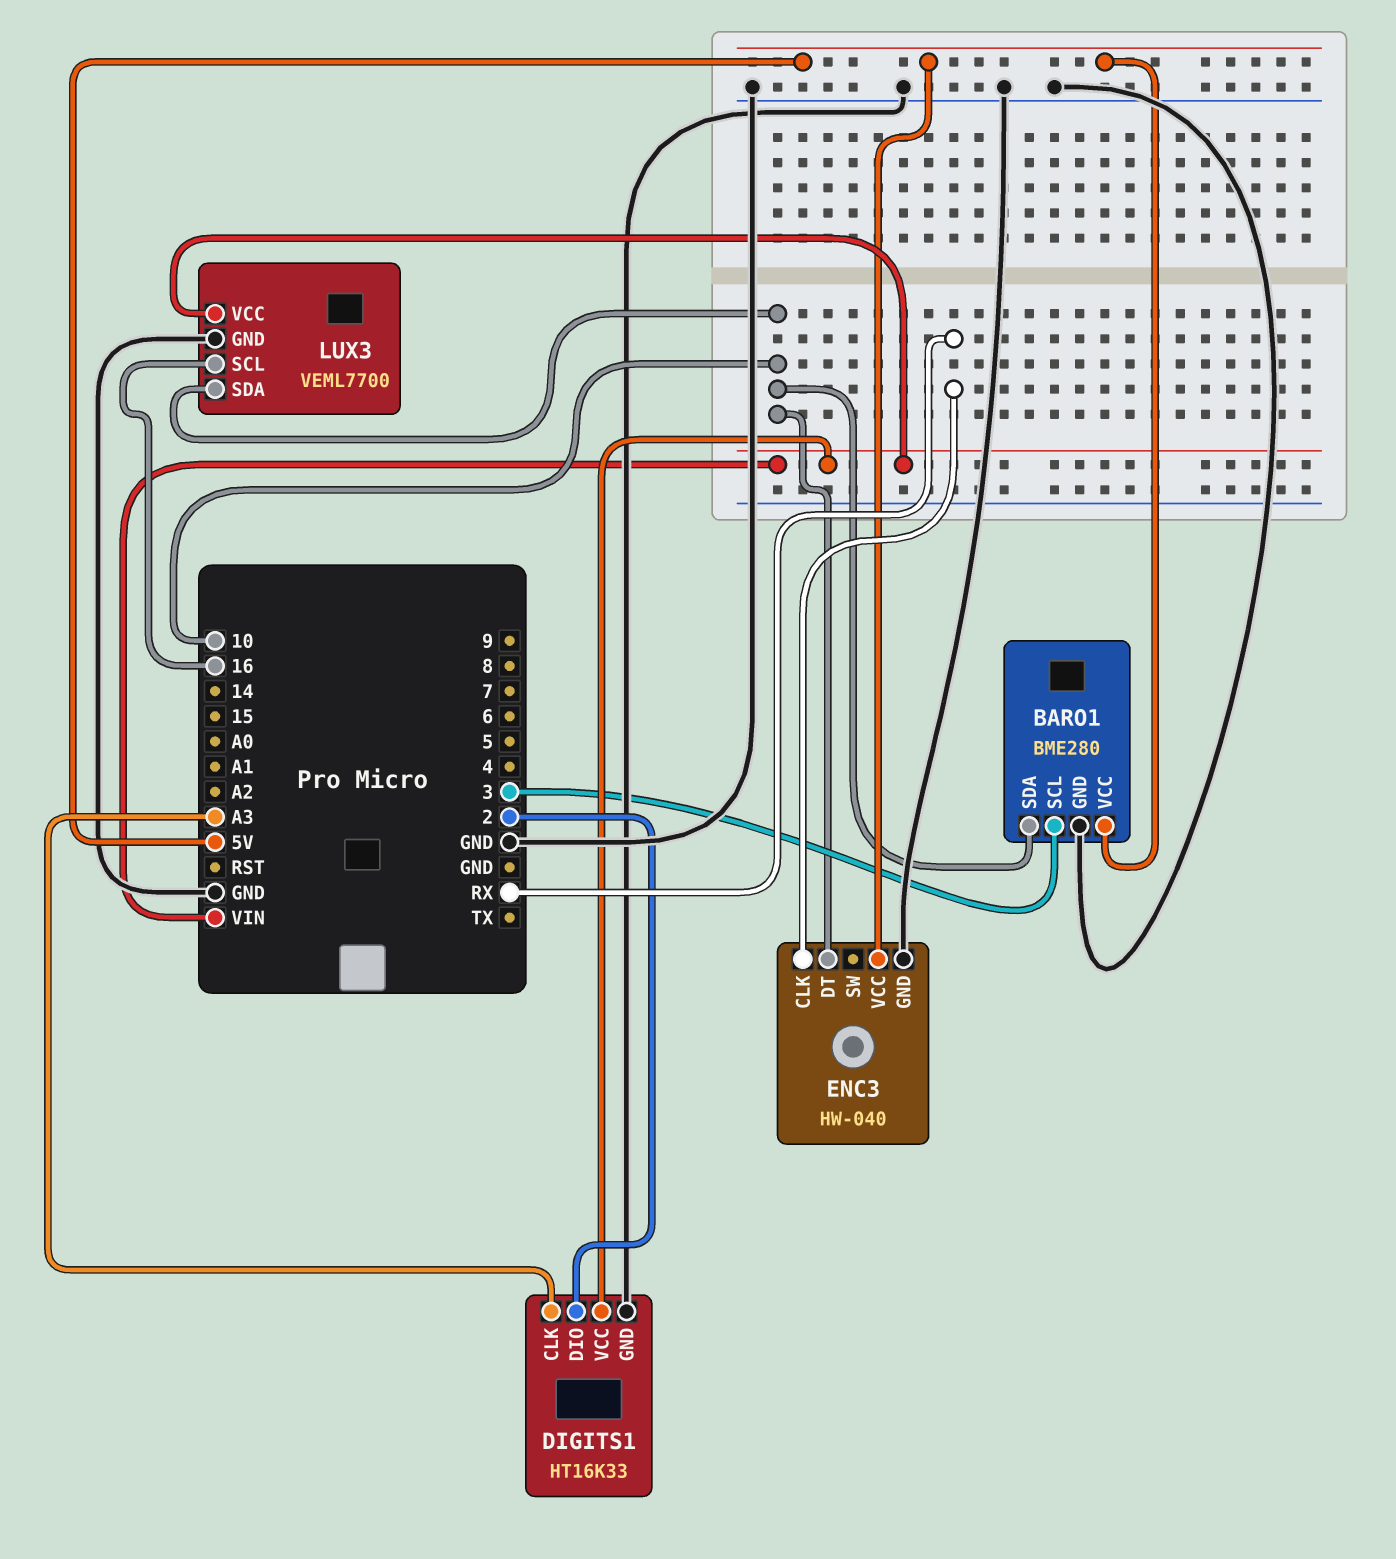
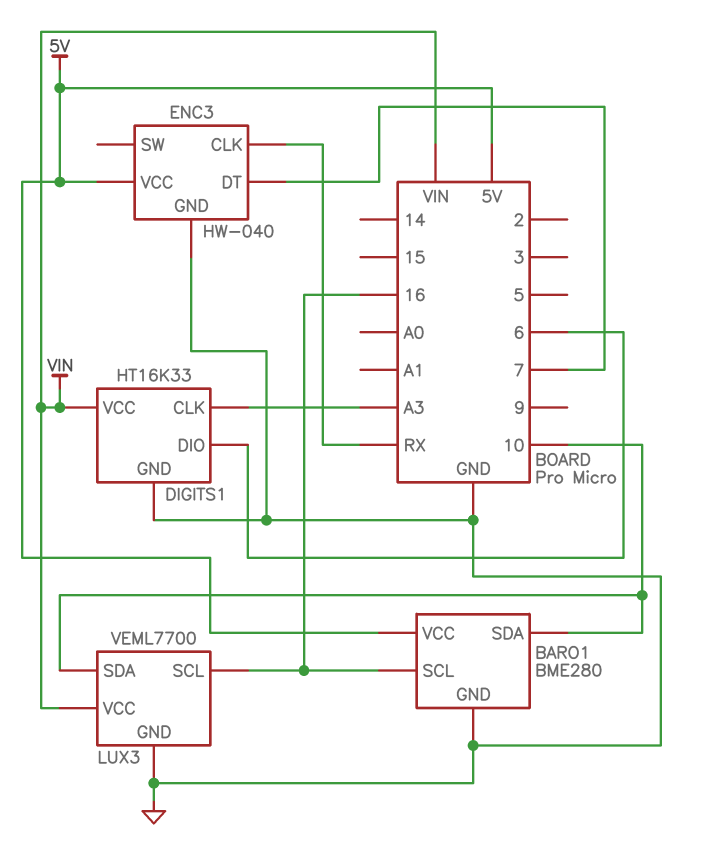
BARO1 pin SCL: 3 -> 16
DIGITS1 pin DIO: 2 -> 6
ENC3 pin DT: 10 -> 7

